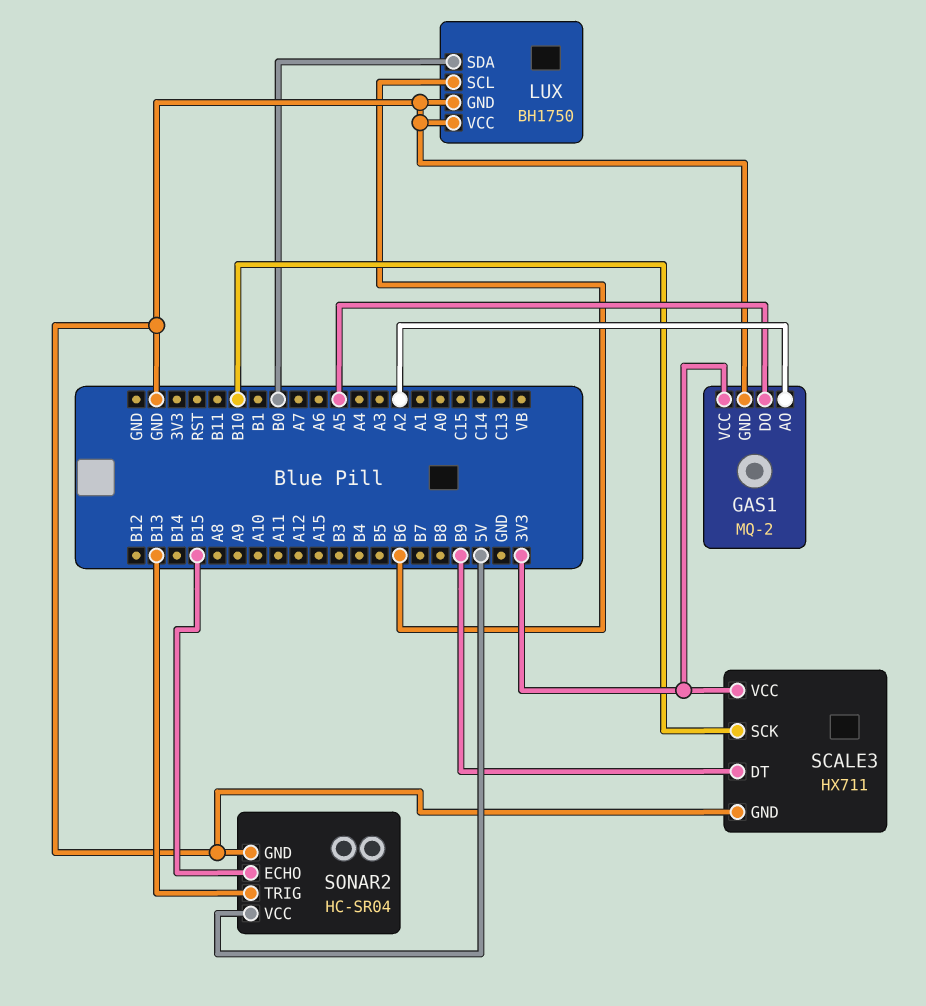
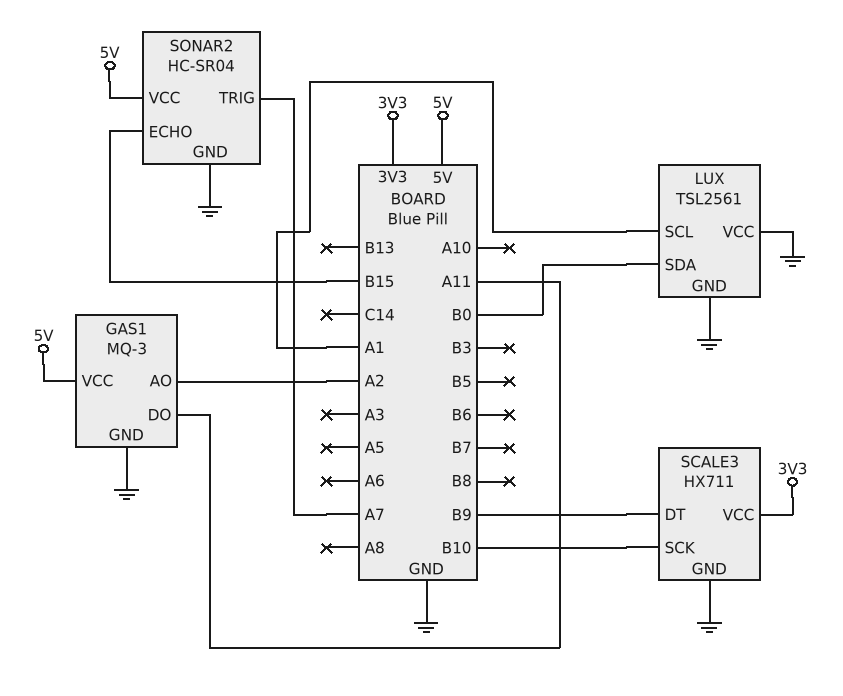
GAS1: MQ-2 -> MQ-3
GAS1 pin DO: A5 -> A11
GAS1 pin VCC: 3V3 -> 5V
LUX: BH1750 -> TSL2561
LUX pin SCL: B6 -> A1
SONAR2 pin TRIG: B13 -> A7

